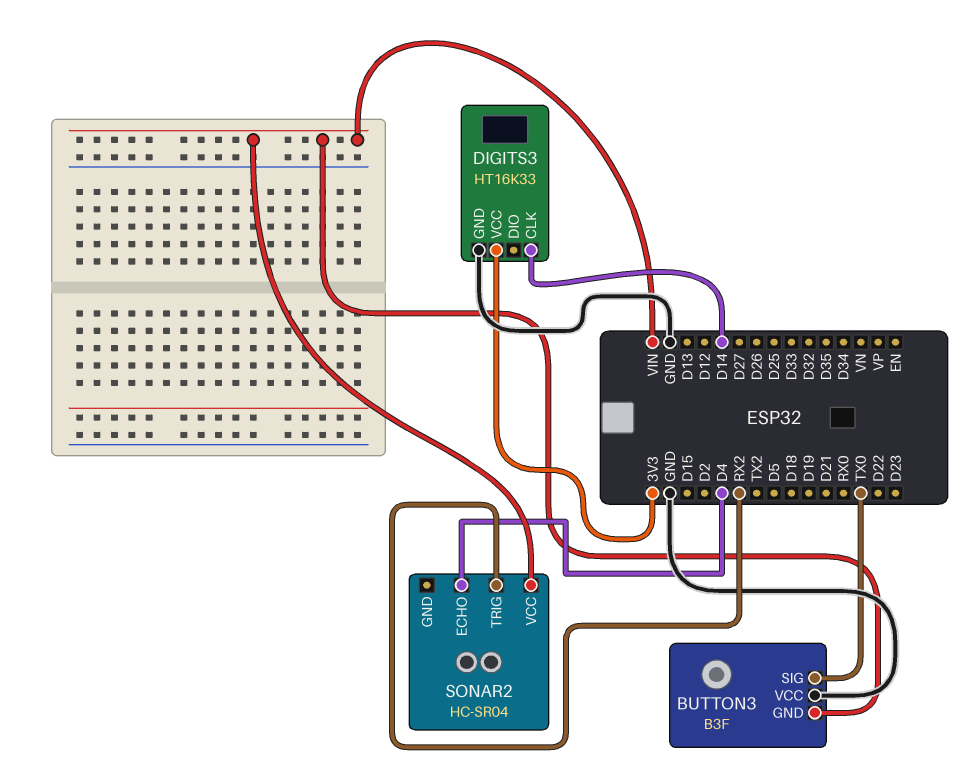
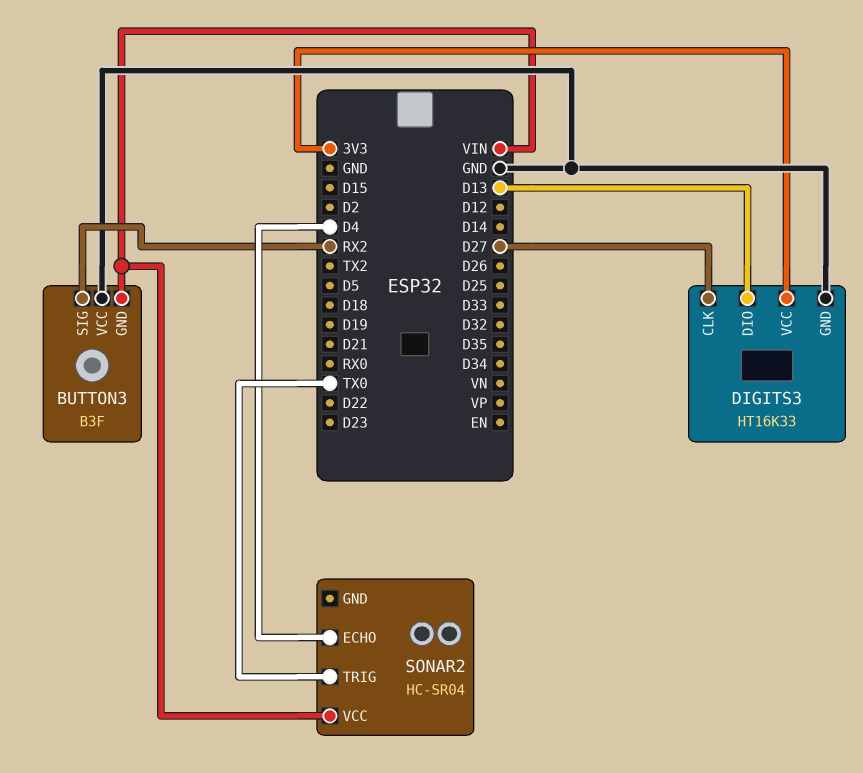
BUTTON3 pin SIG: TX0 -> RX2
DIGITS3 pin CLK: D14 -> D27
DIGITS3 pin DIO: none -> D13
SONAR2 pin TRIG: RX2 -> TX0

